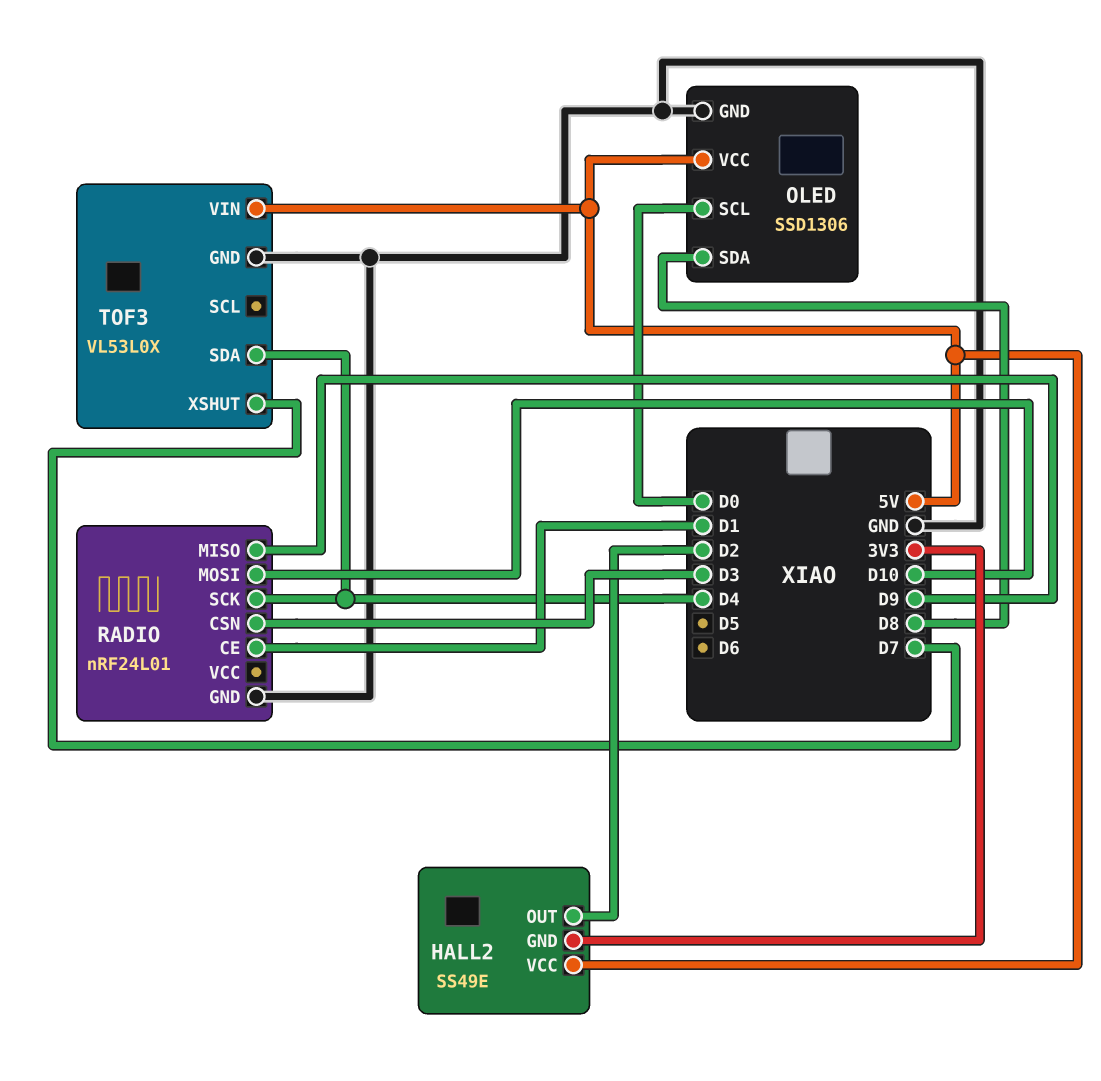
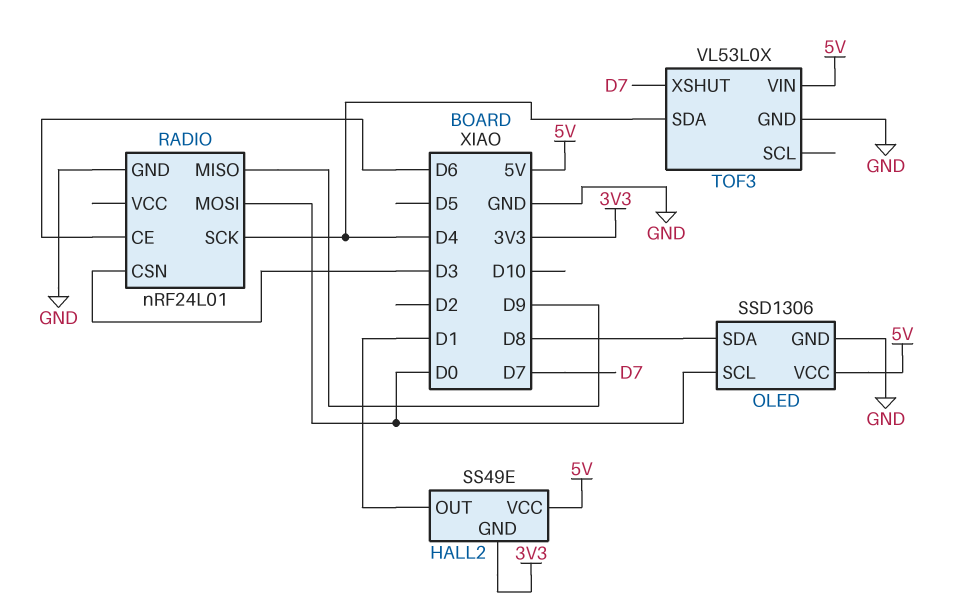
HALL2 pin OUT: D2 -> D1
RADIO pin CE: D1 -> D6
RADIO pin MOSI: D10 -> D0

